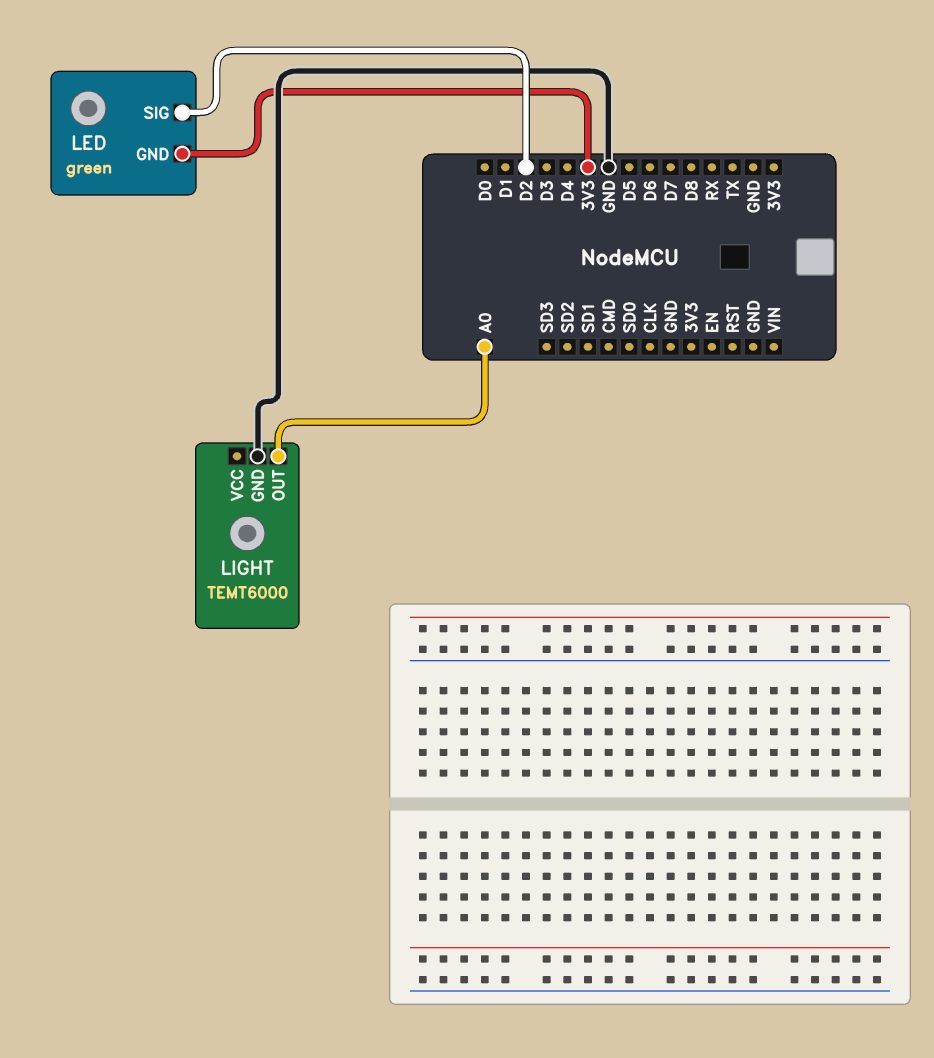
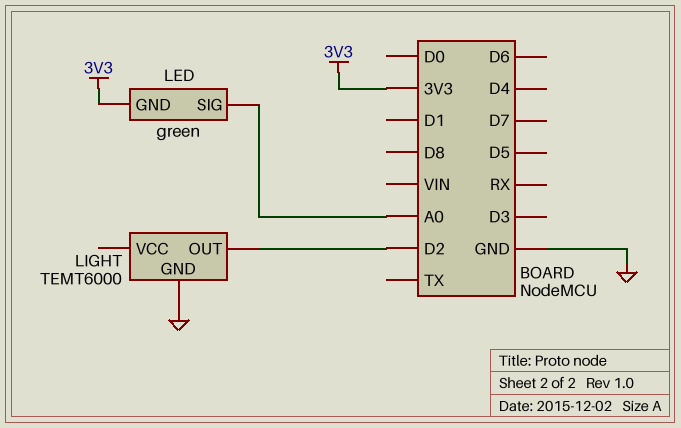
LED pin SIG: D2 -> A0
LIGHT pin OUT: A0 -> D2

